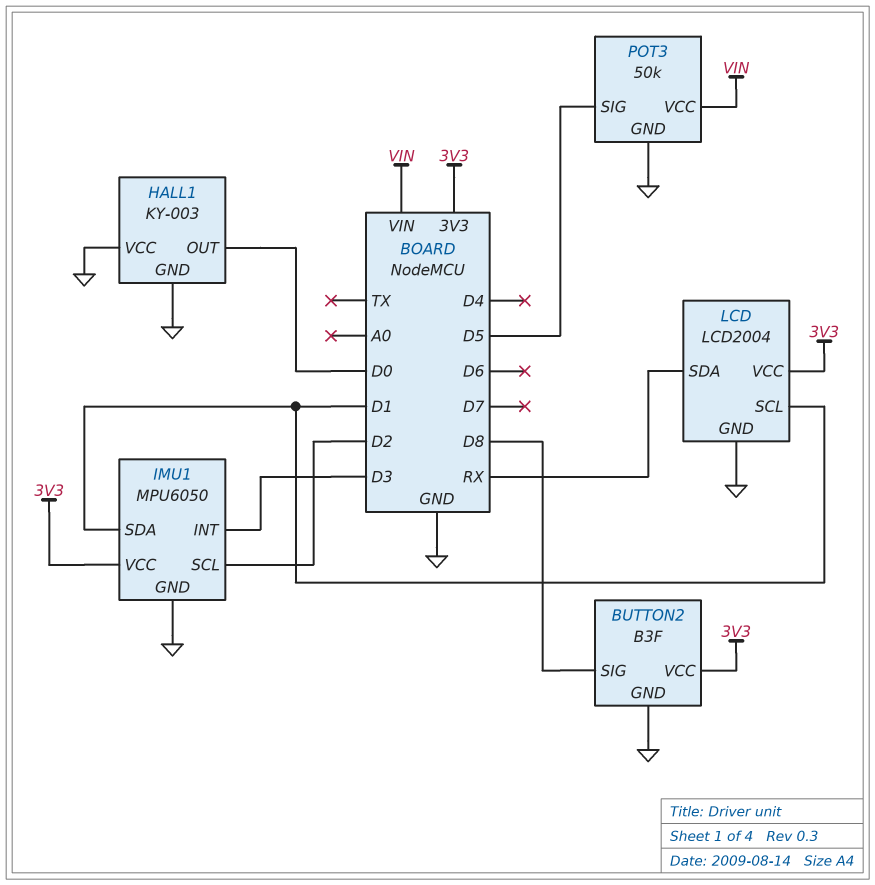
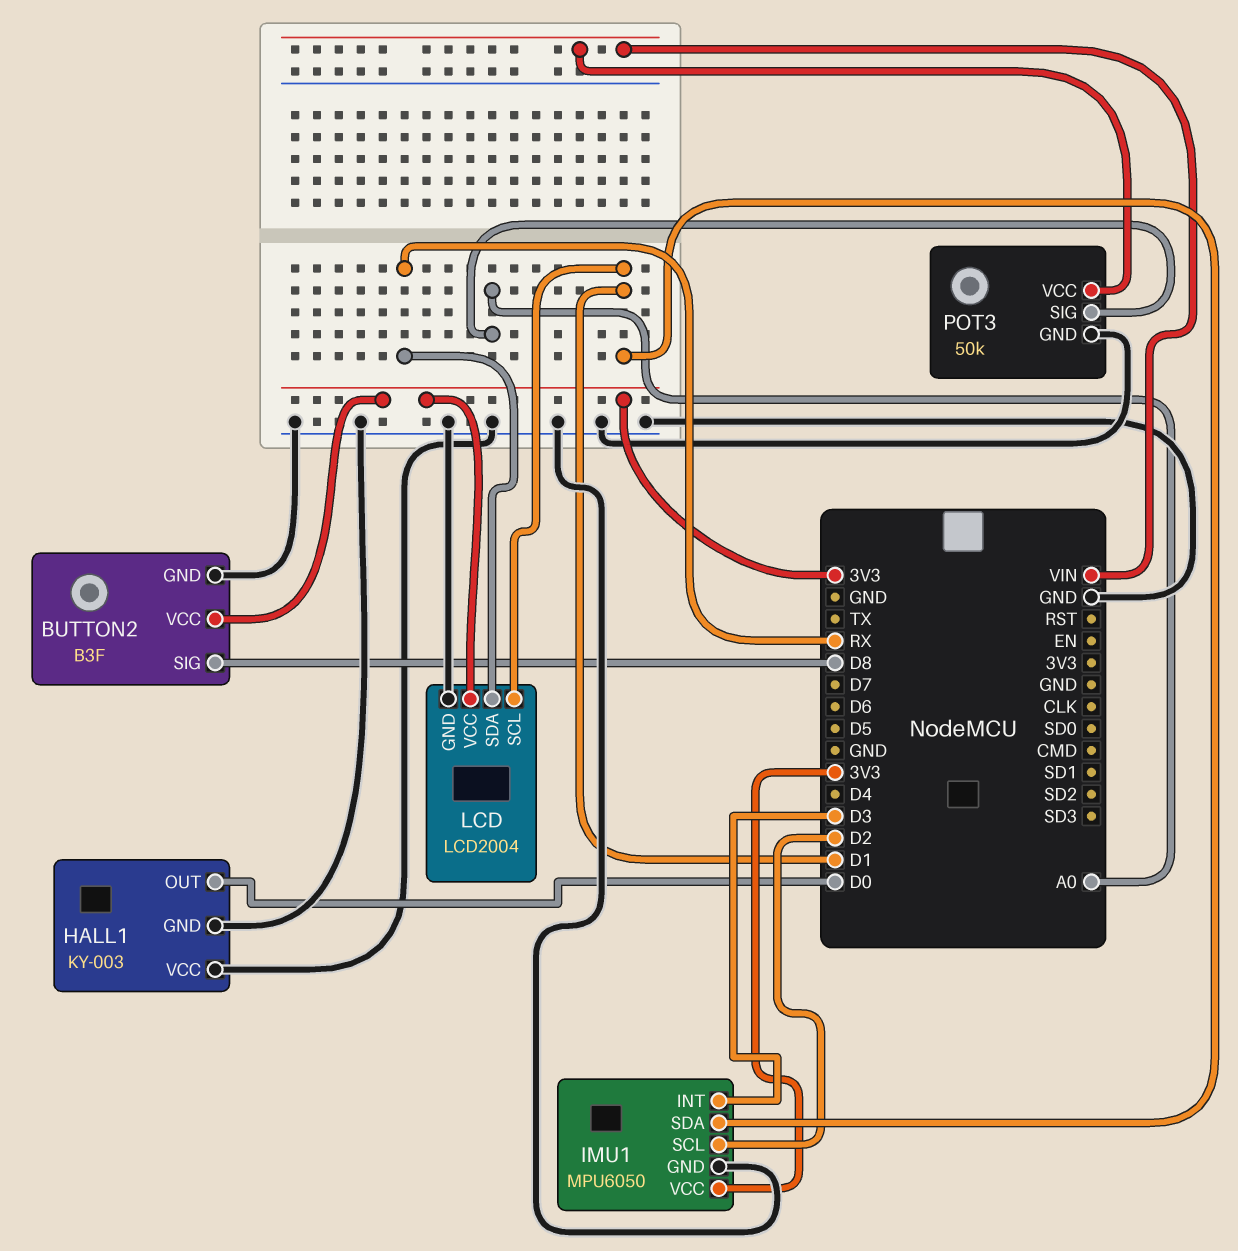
POT3 pin SIG: D5 -> A0

